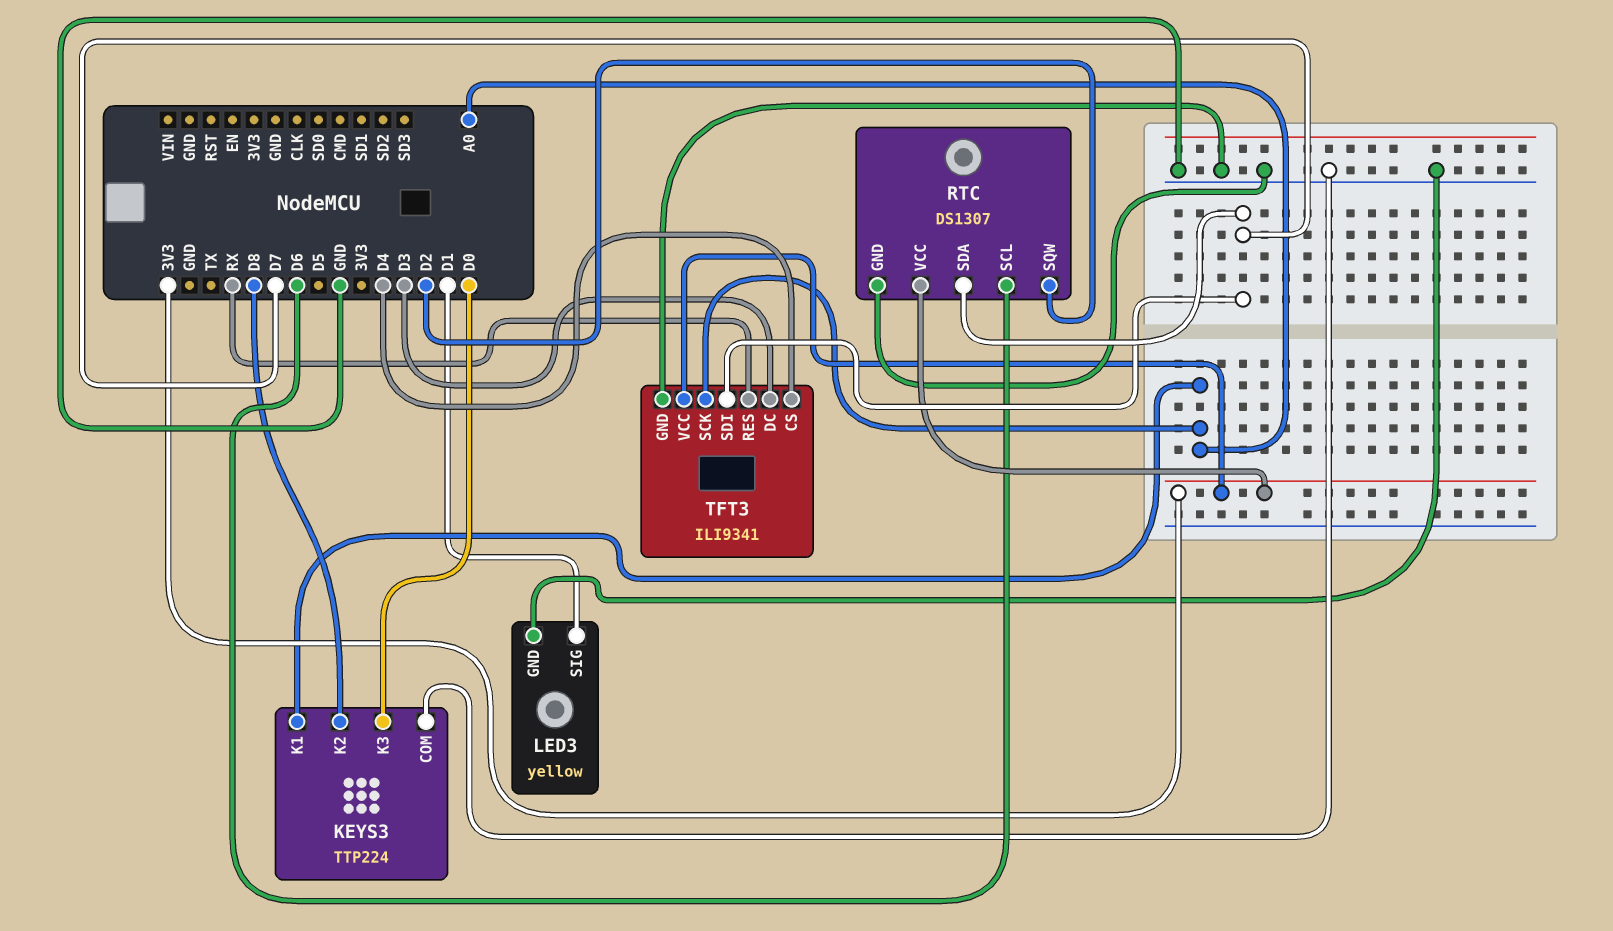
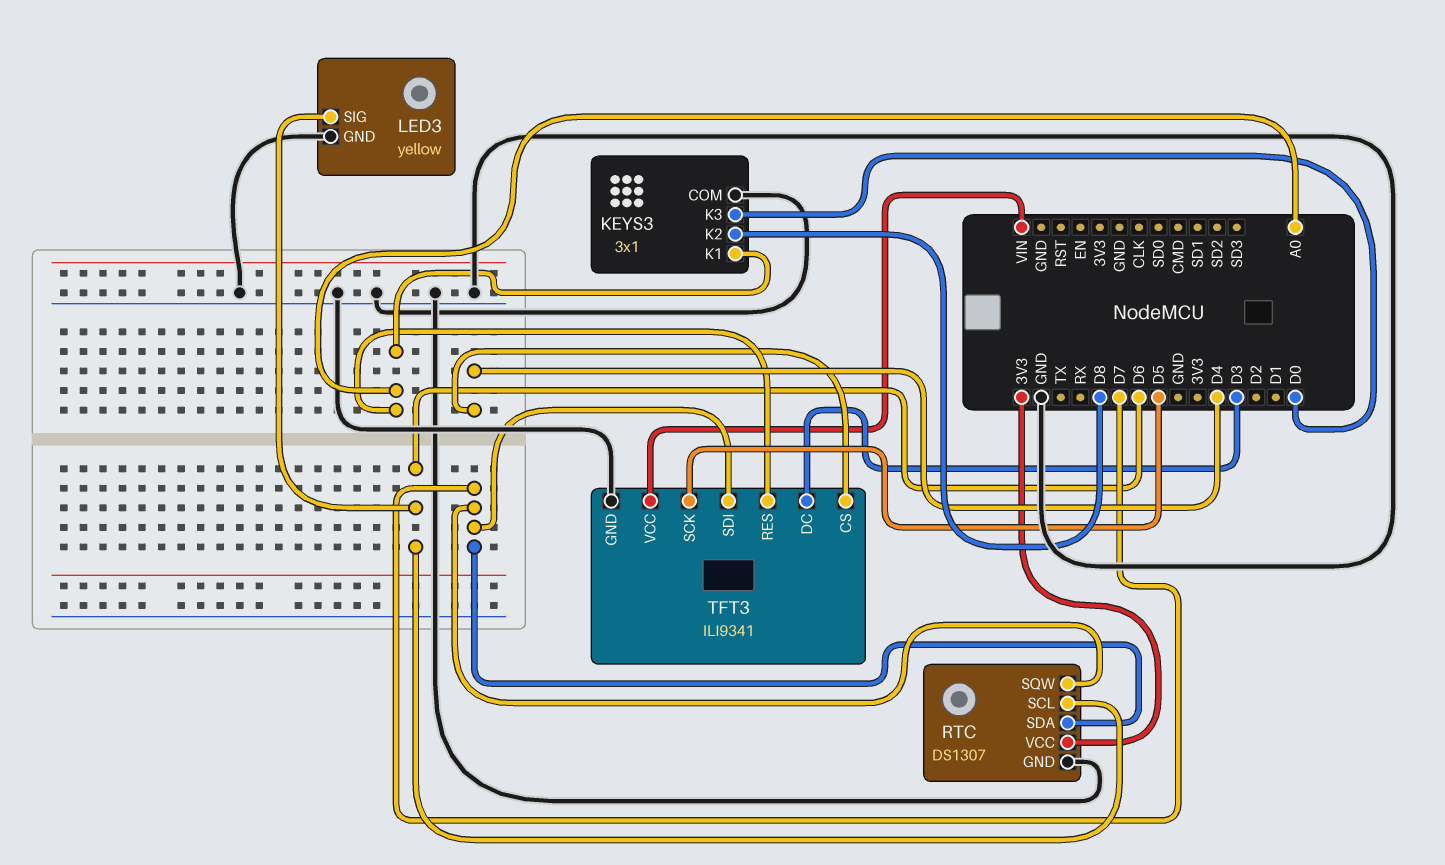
KEYS3: TTP224 -> 3x1
LED3 pin SIG: D1 -> D6
RTC pin SQW: D2 -> D7
TFT3 pin RES: RX -> A0
TFT3 pin SCK: A0 -> D5
TFT3 pin VCC: 3V3 -> VIN

